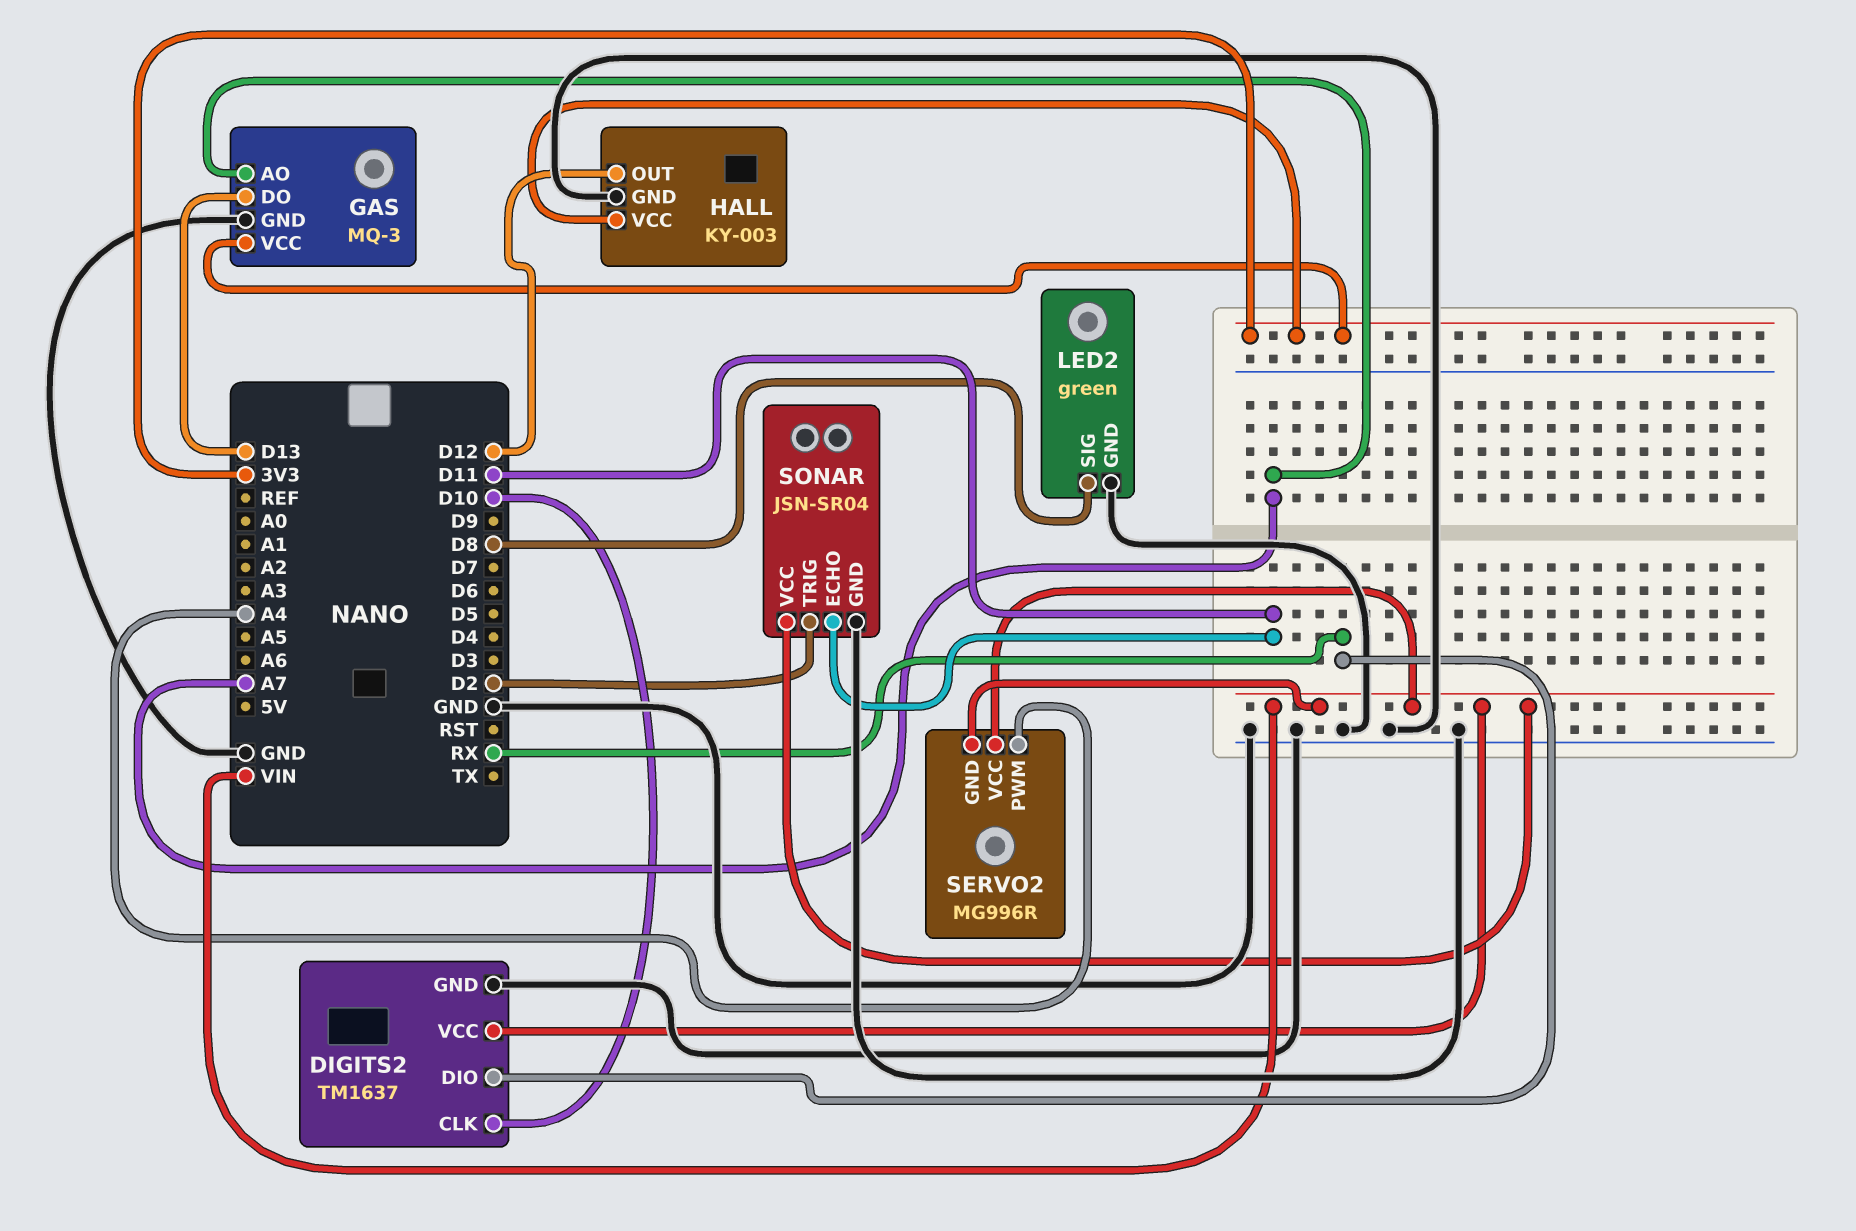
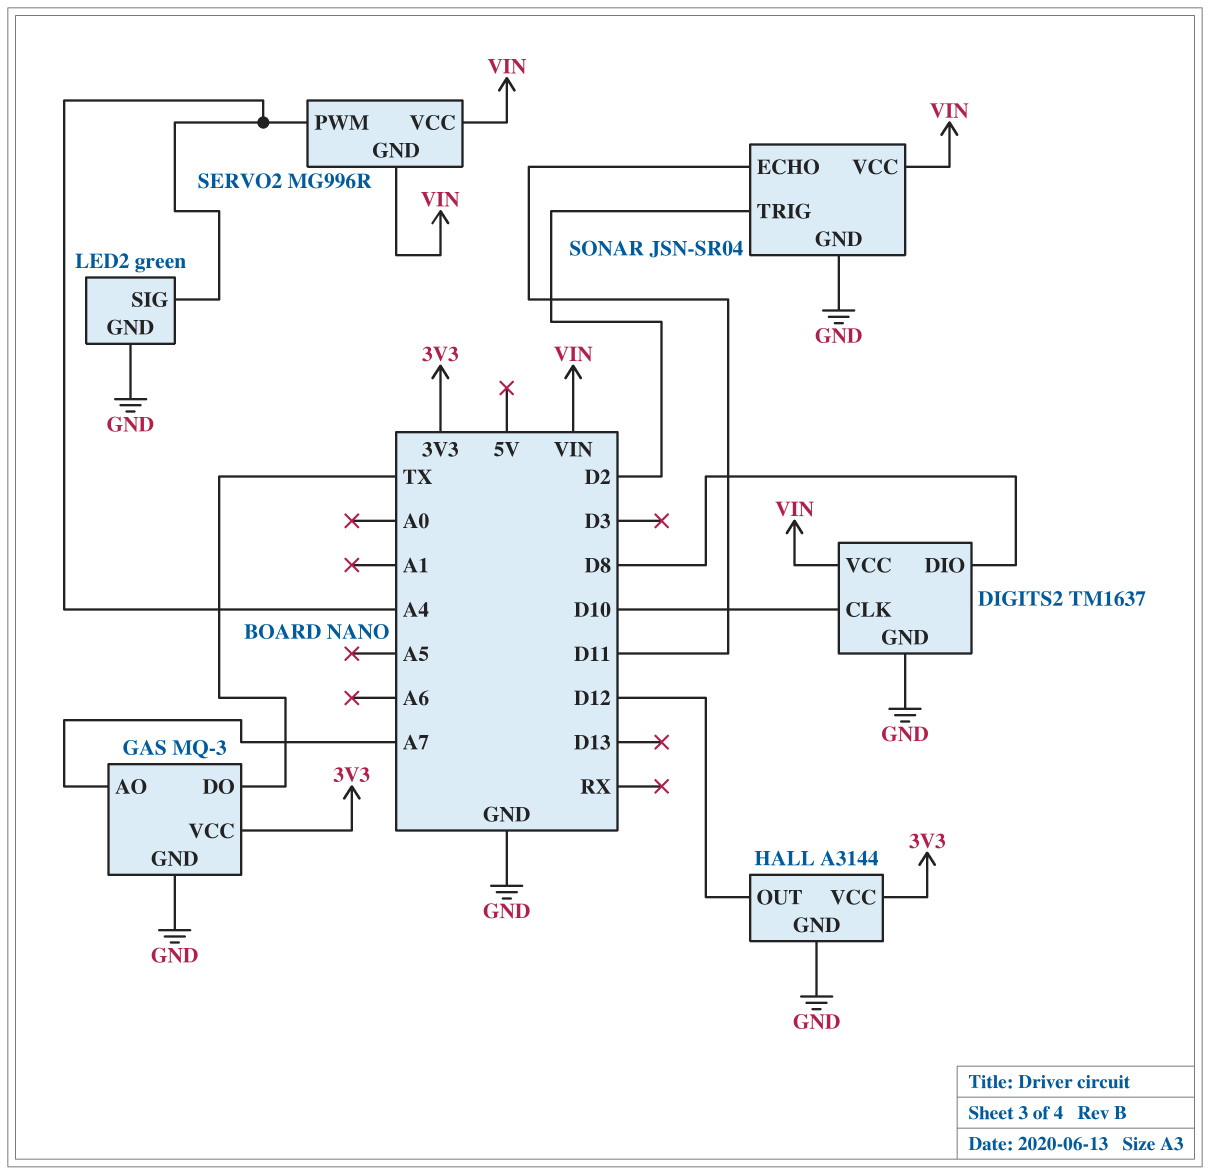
DIGITS2 pin DIO: RX -> D8
GAS pin DO: D13 -> TX
HALL: KY-003 -> A3144
LED2 pin SIG: D8 -> A4

